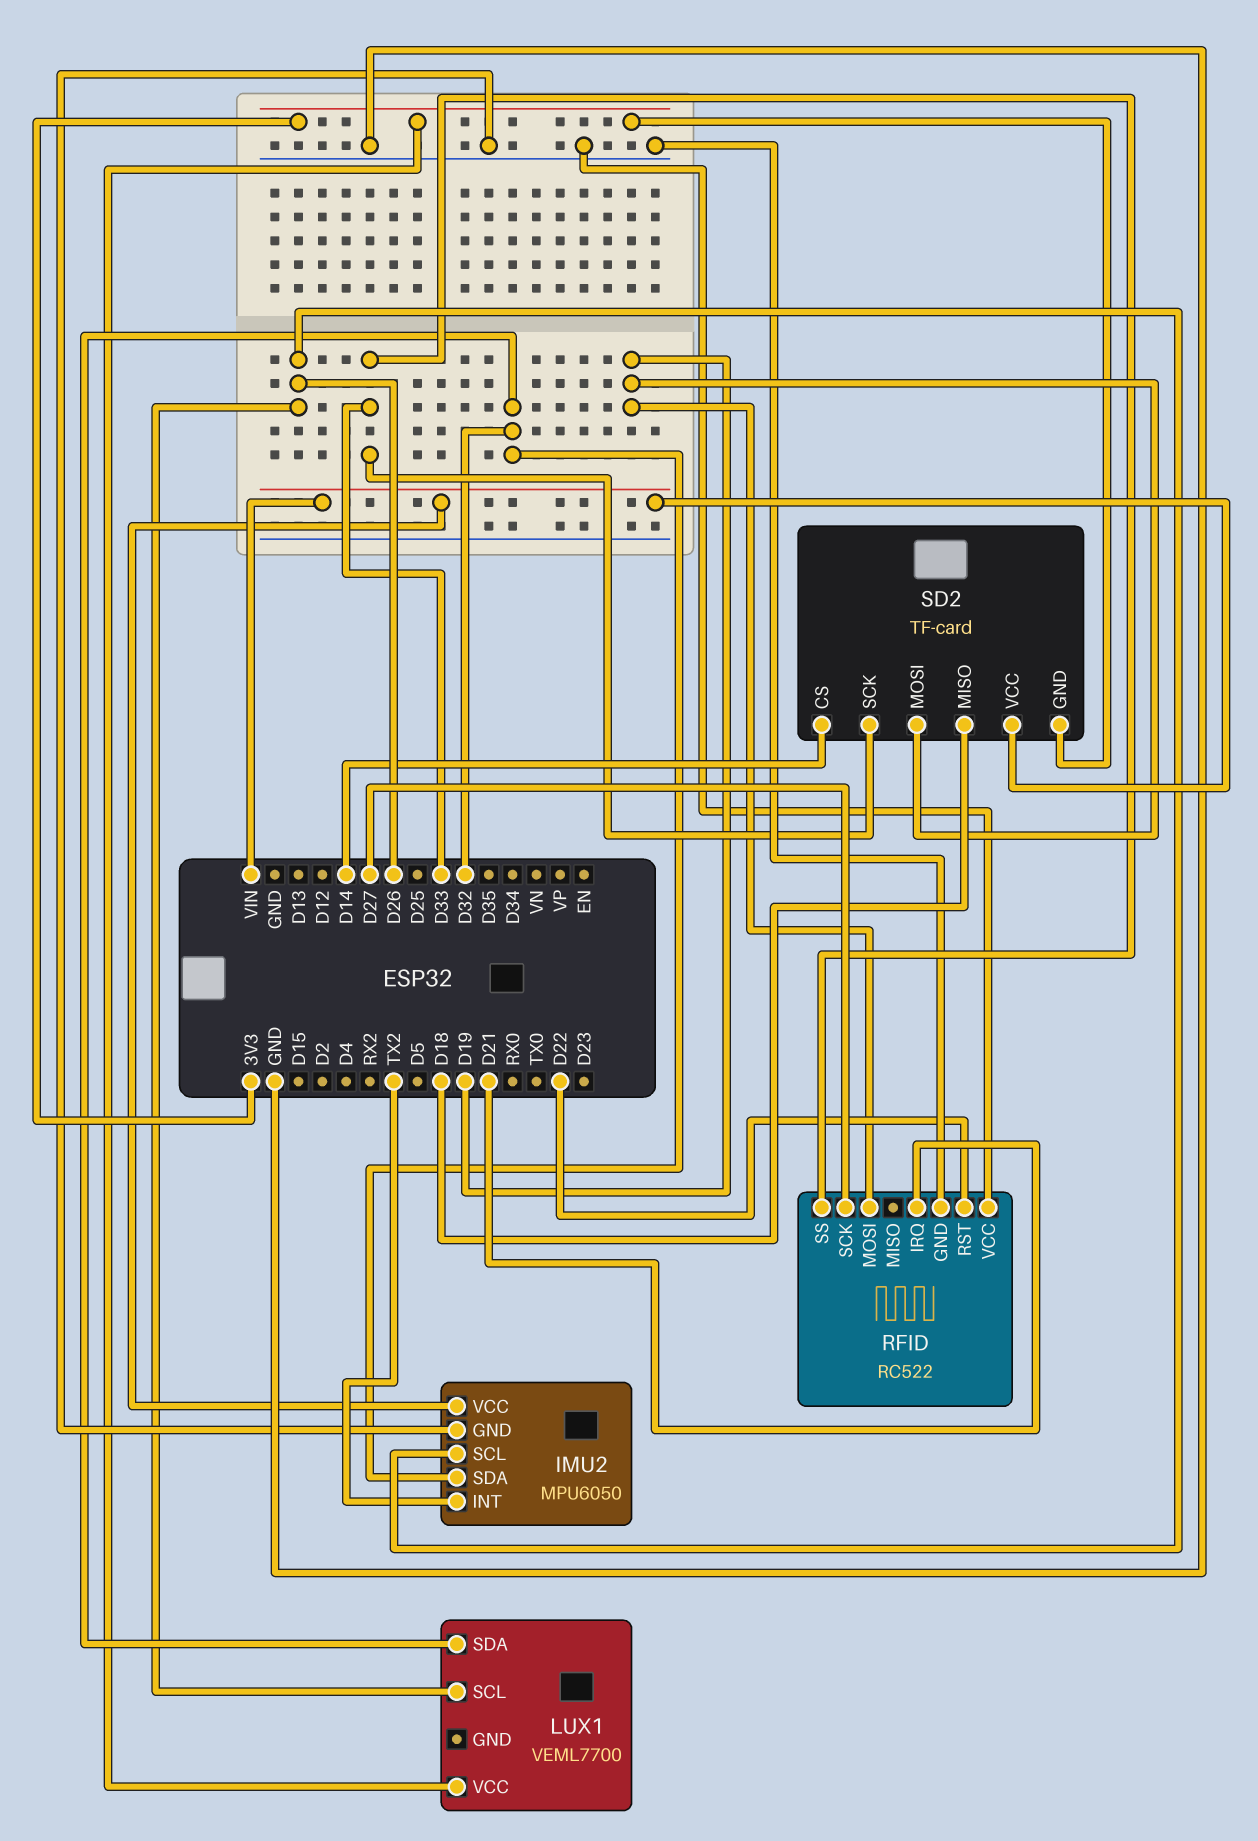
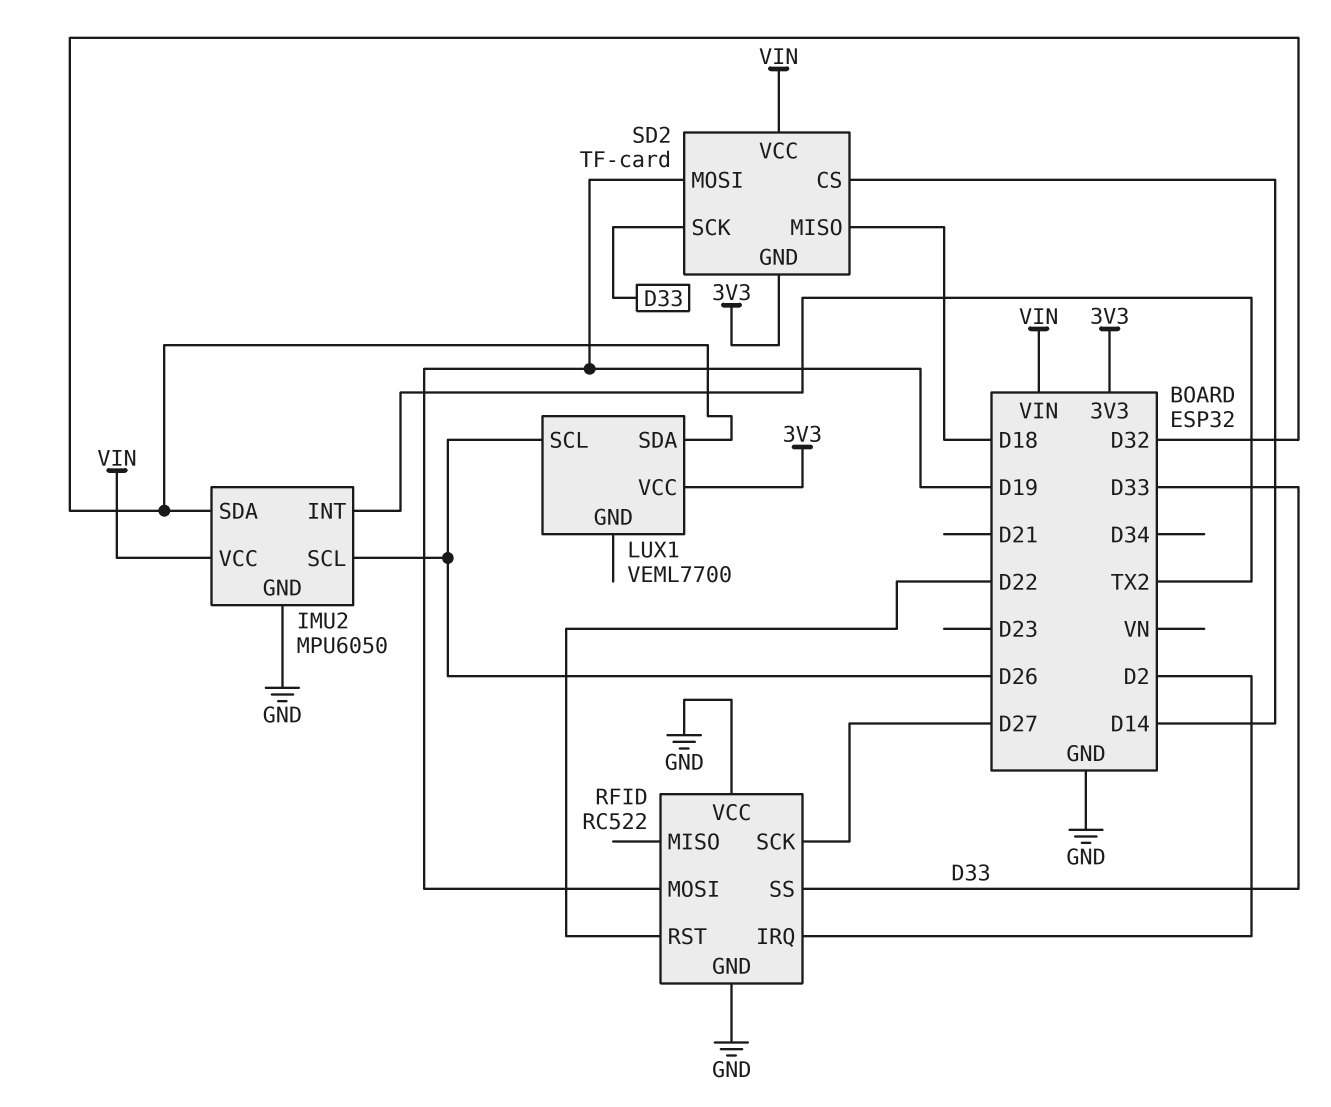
RFID pin IRQ: D21 -> D2

